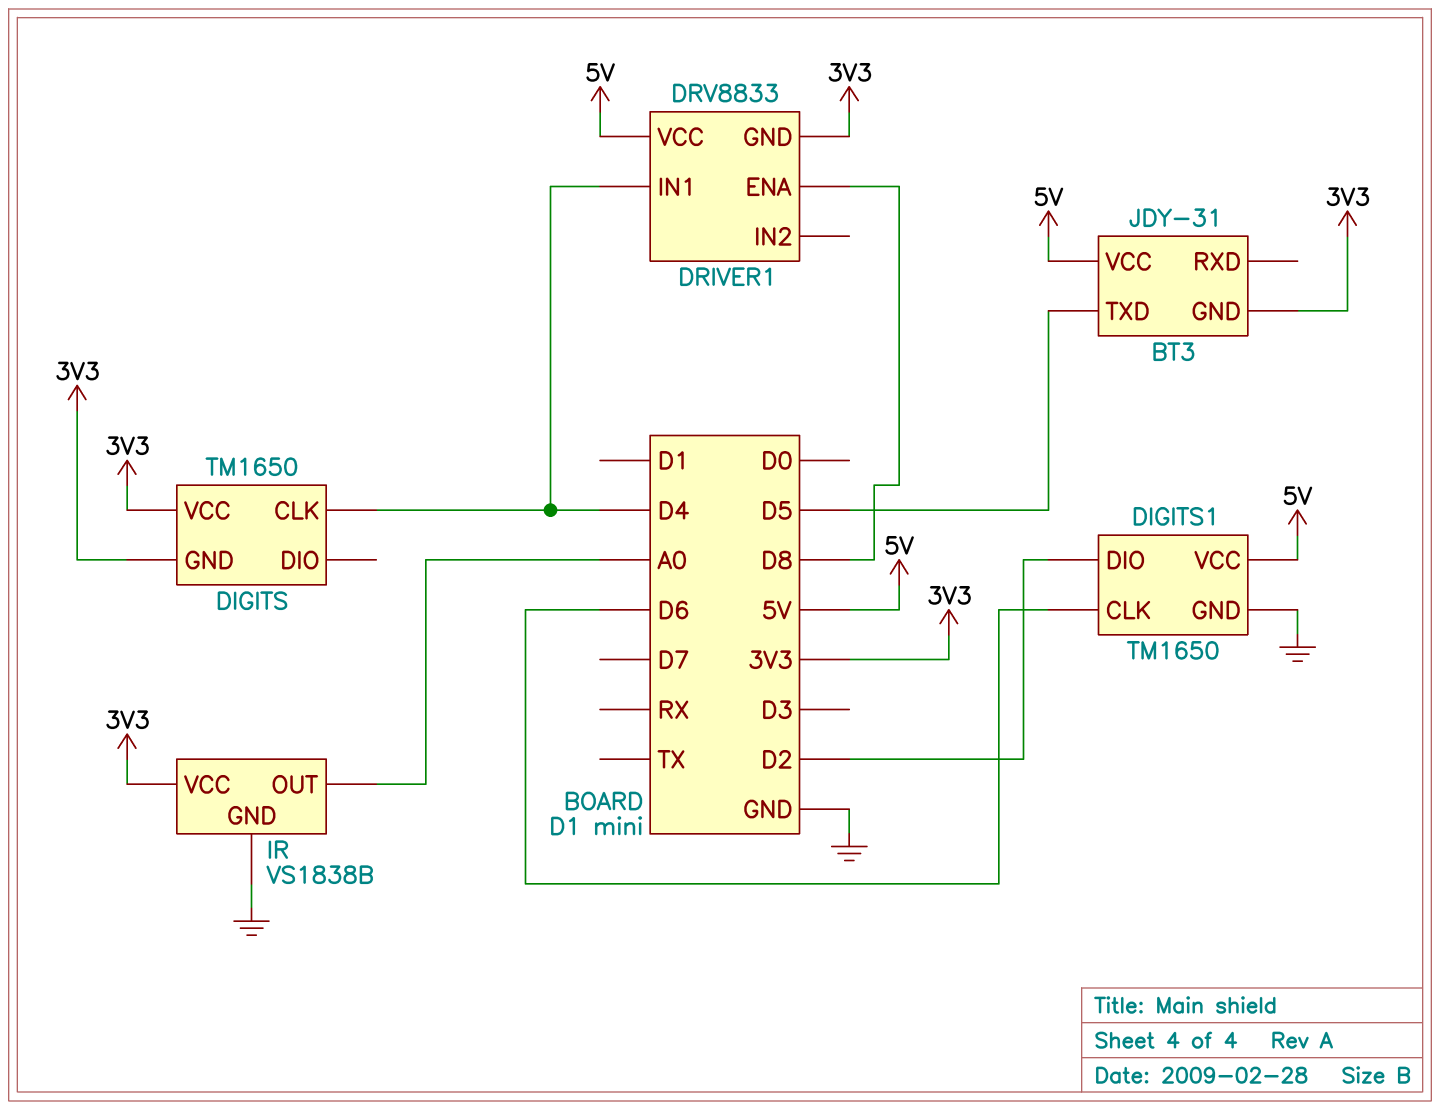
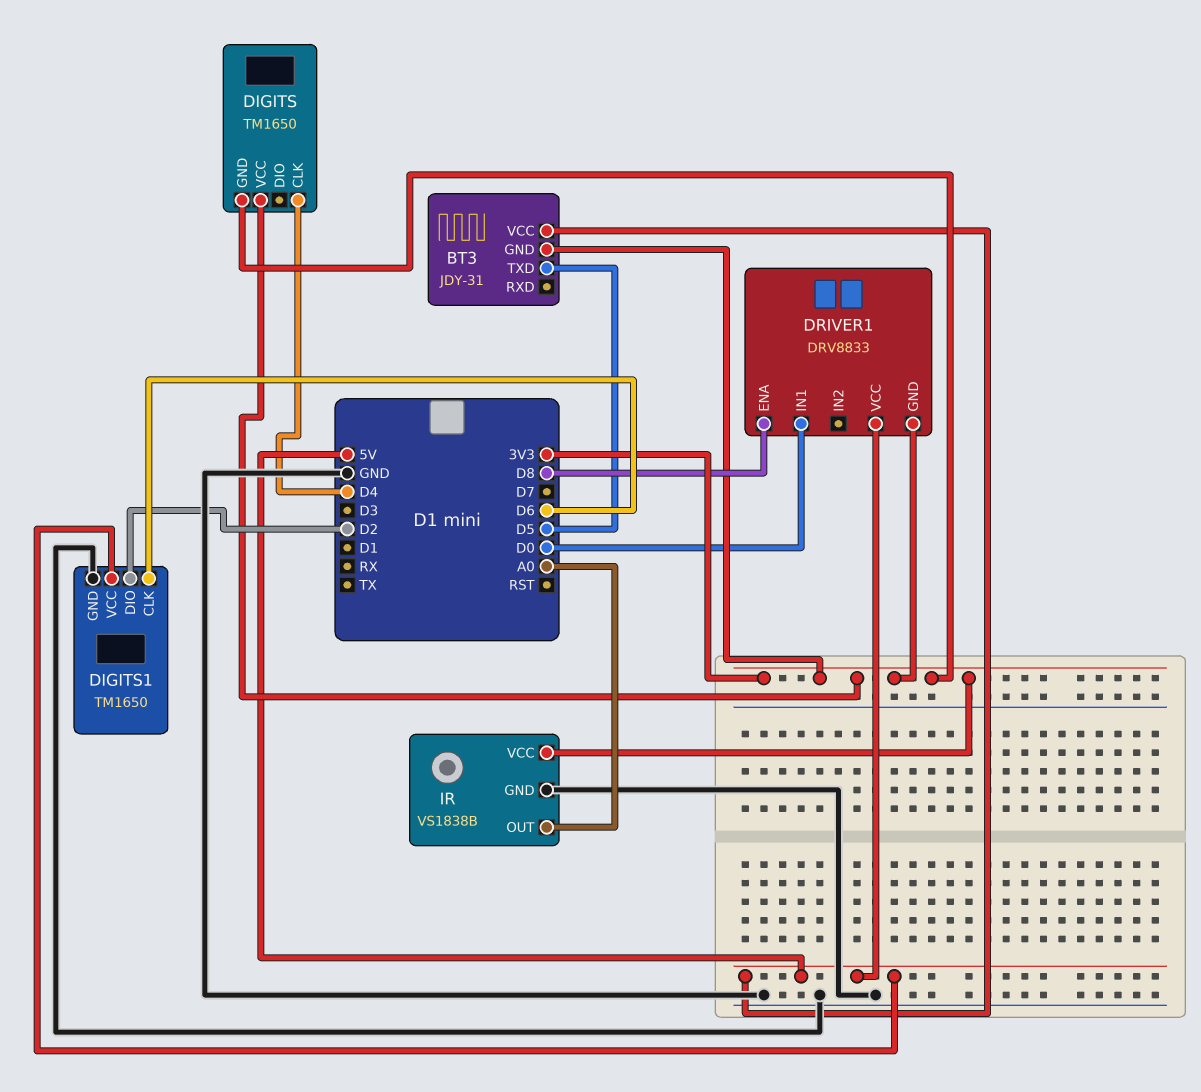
DRIVER1 pin IN1: D4 -> D0

